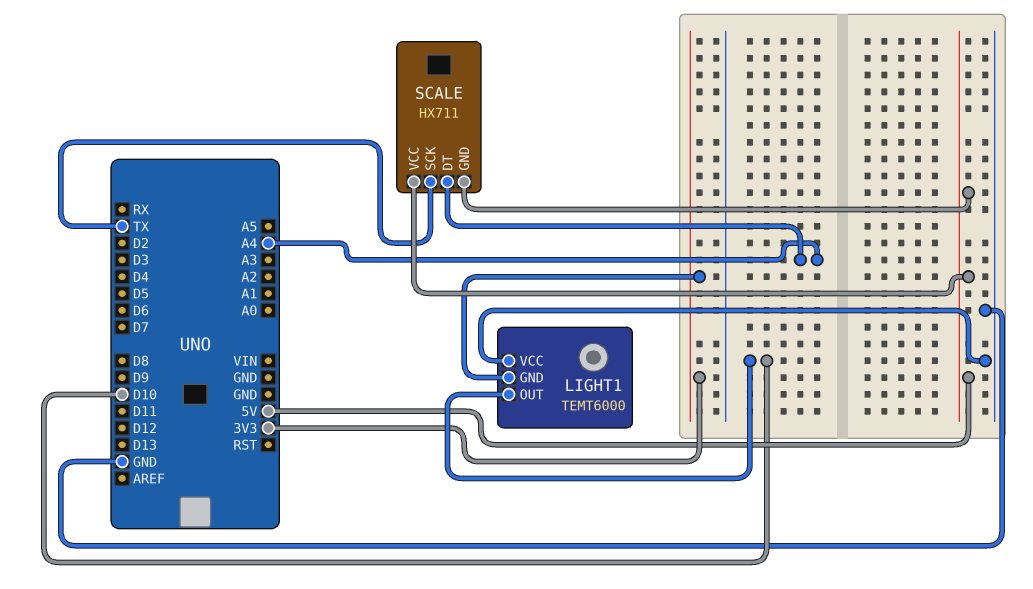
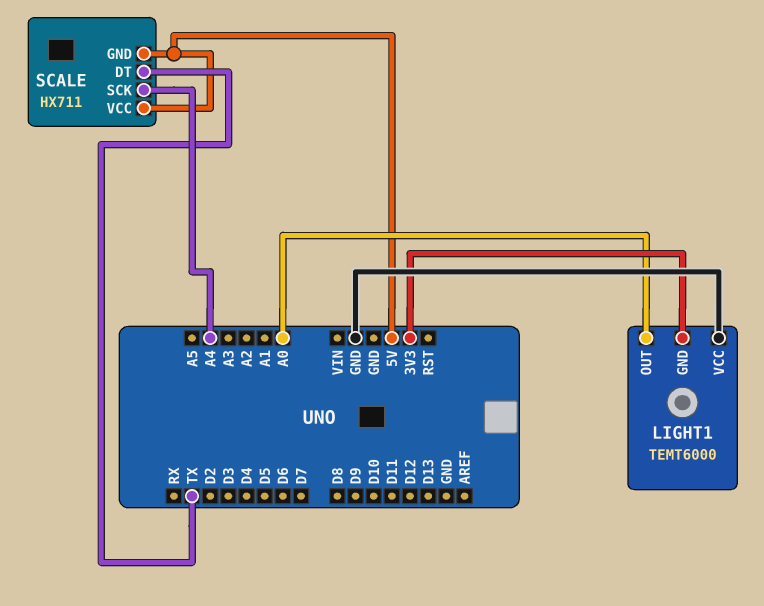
LIGHT1 pin OUT: D10 -> A0
SCALE pin DT: A4 -> TX
SCALE pin SCK: TX -> A4

